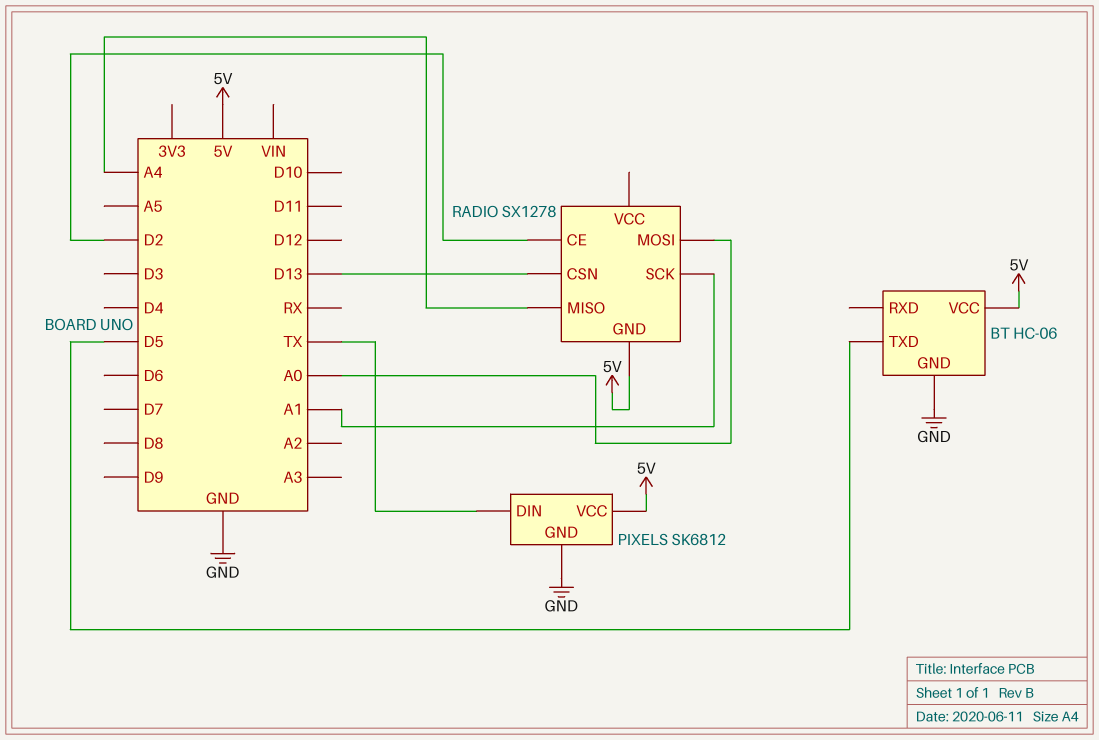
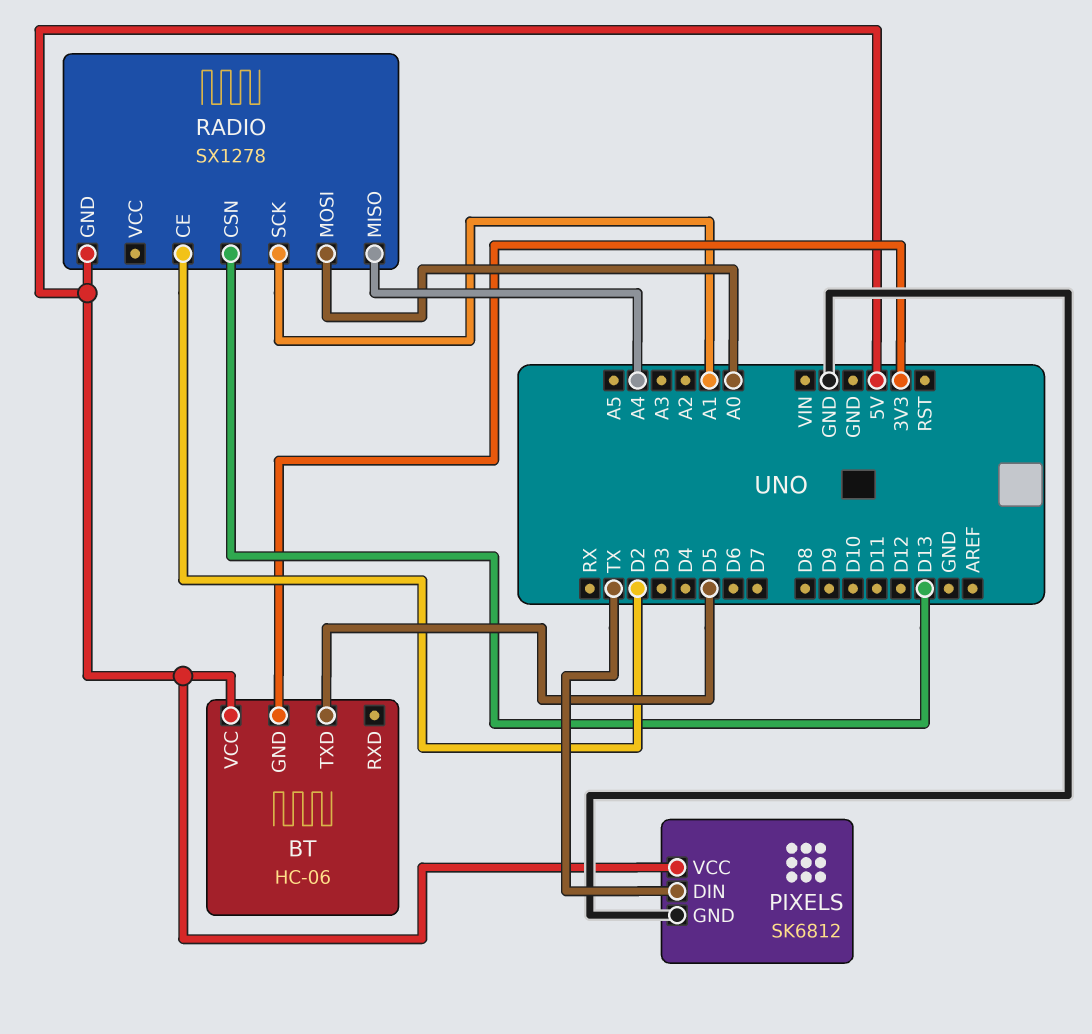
BT pin GND: GND -> 3V3

